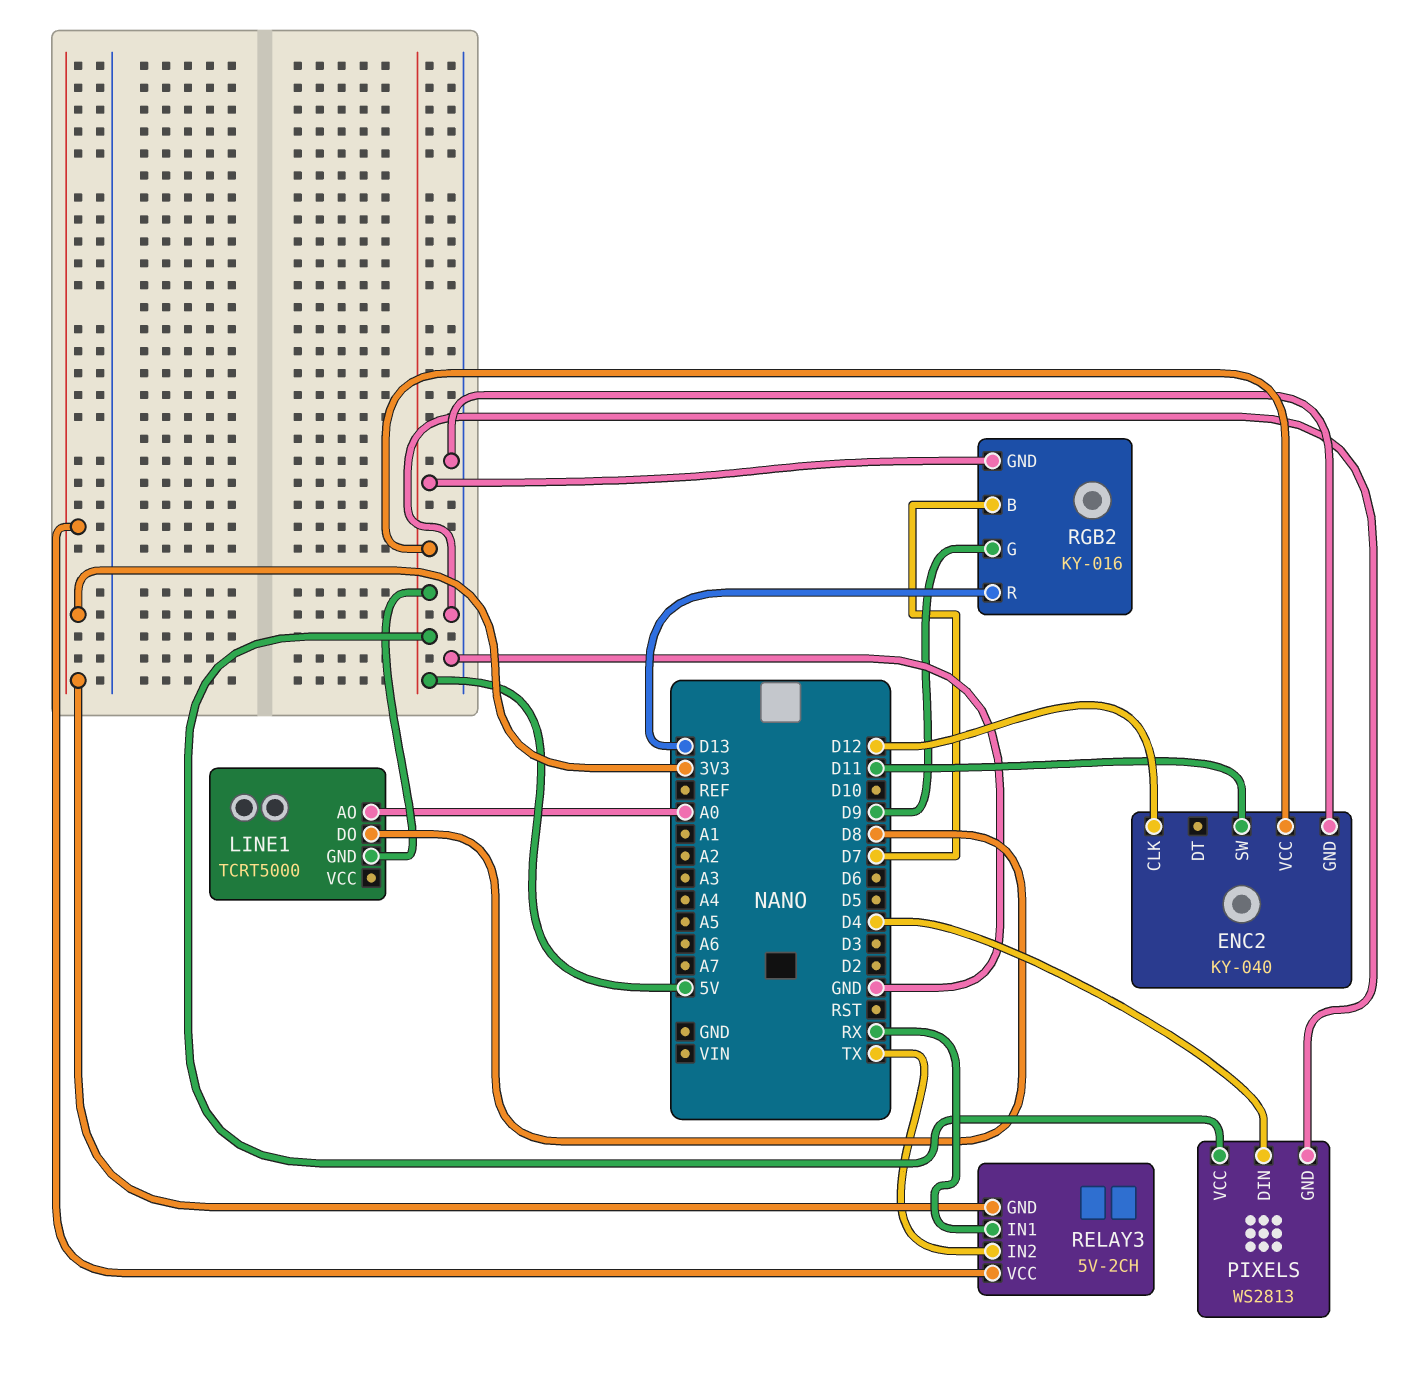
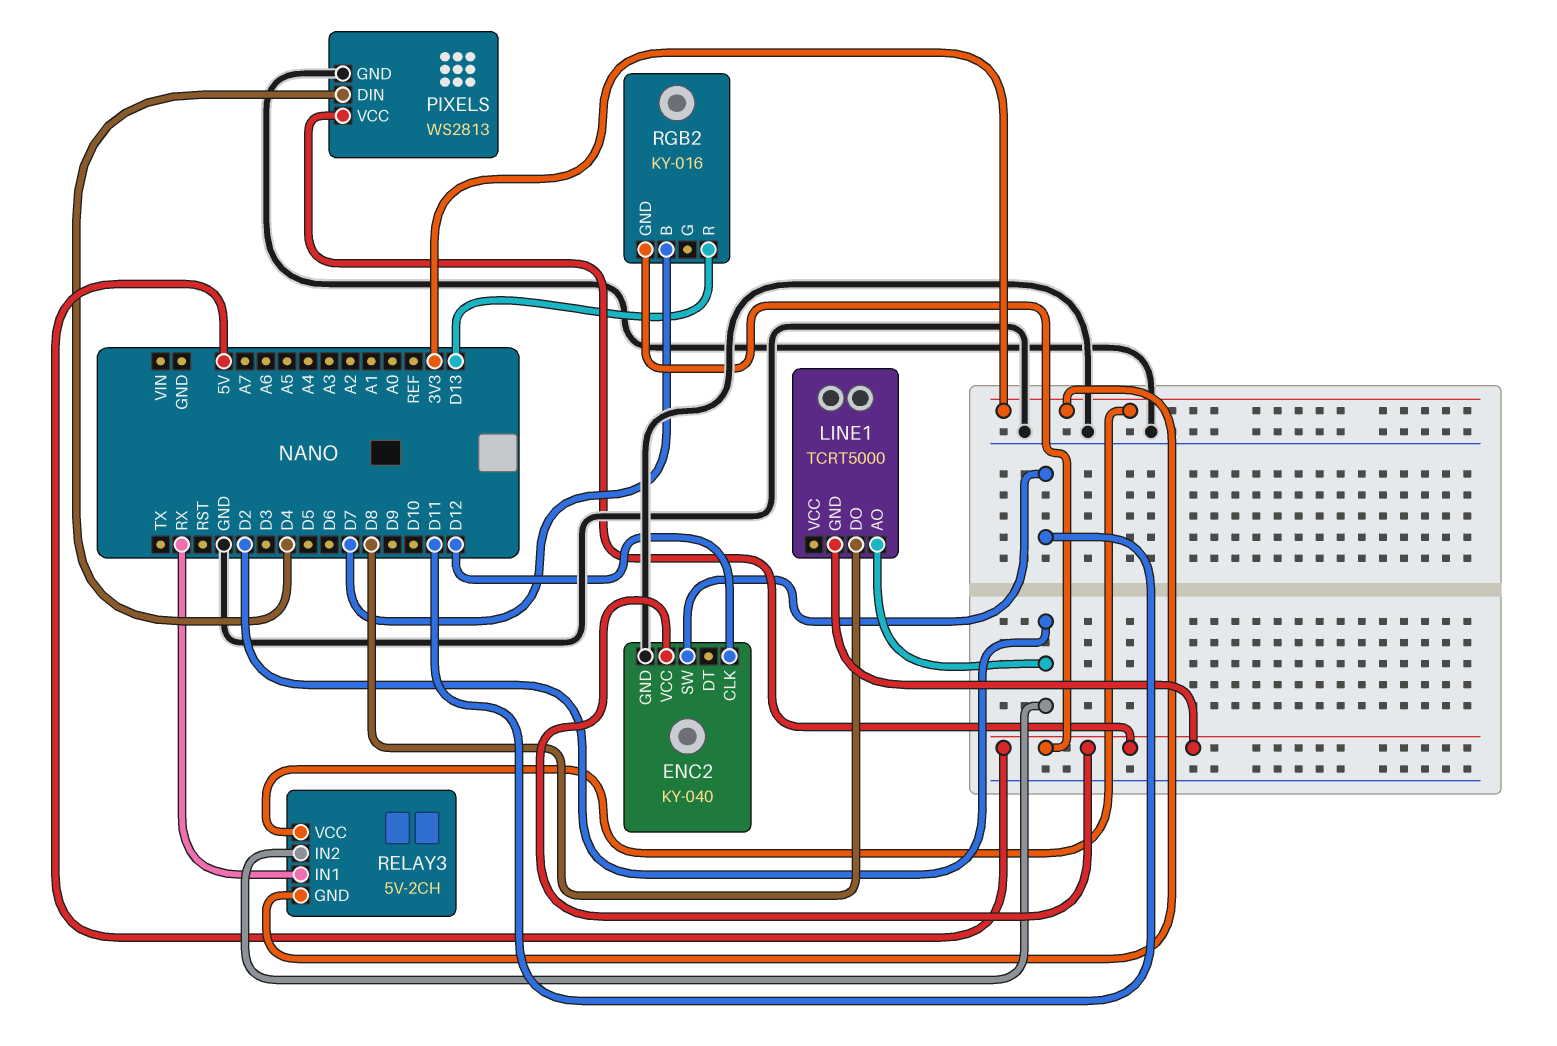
LINE1 pin AO: A0 -> D2
RELAY3 pin IN2: TX -> D2
RGB2 pin G: D9 -> none

